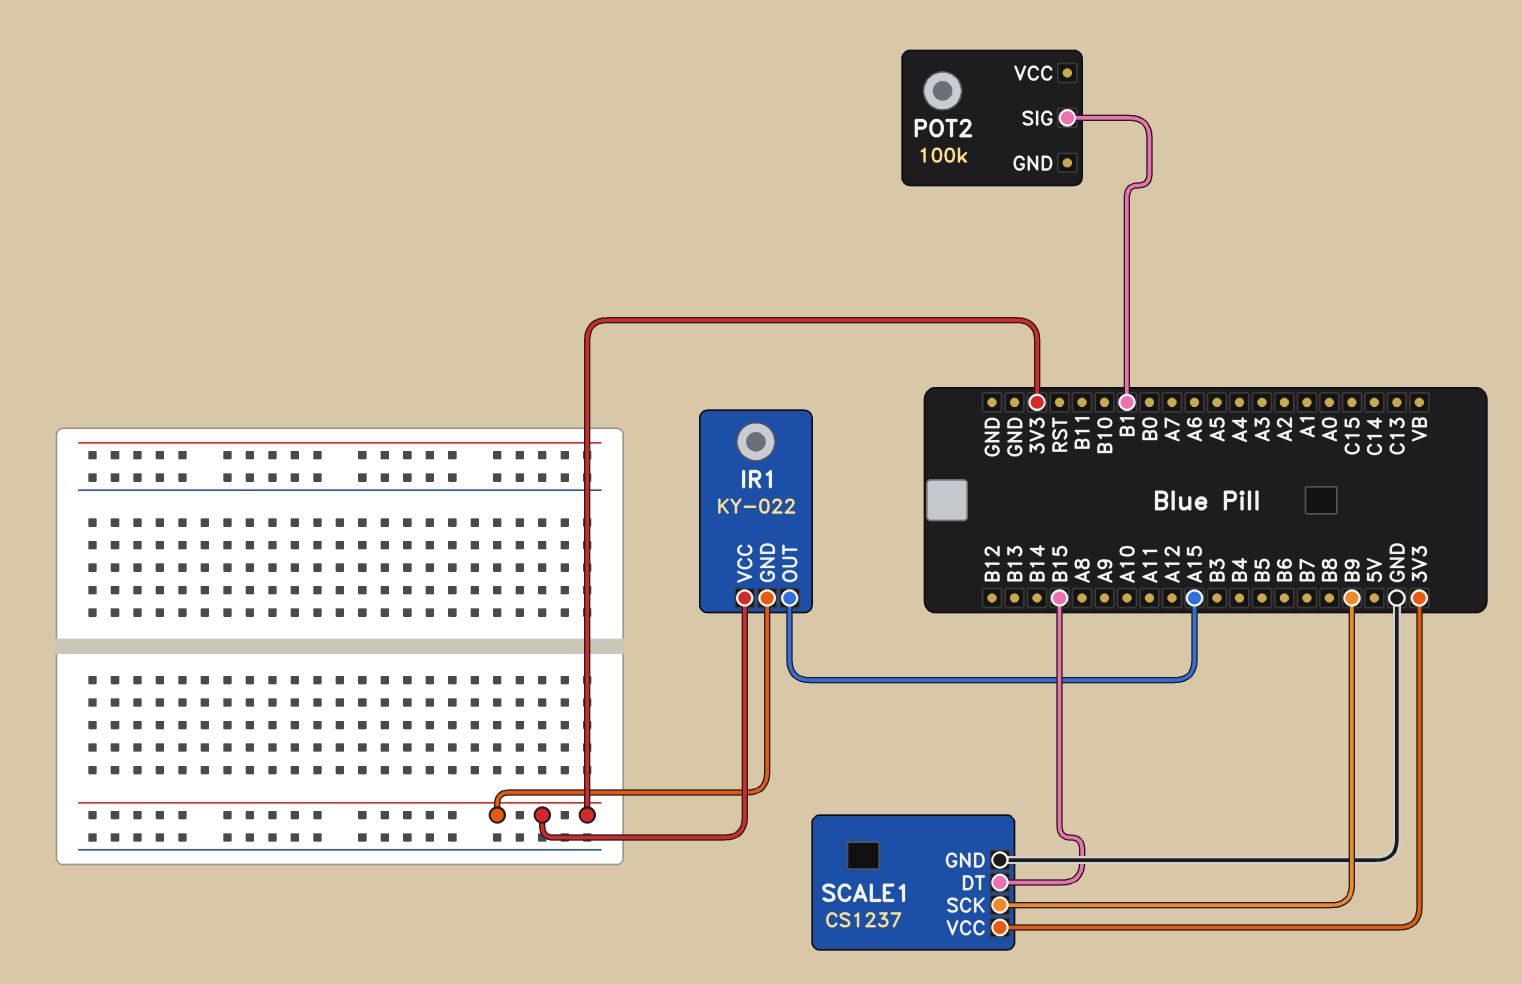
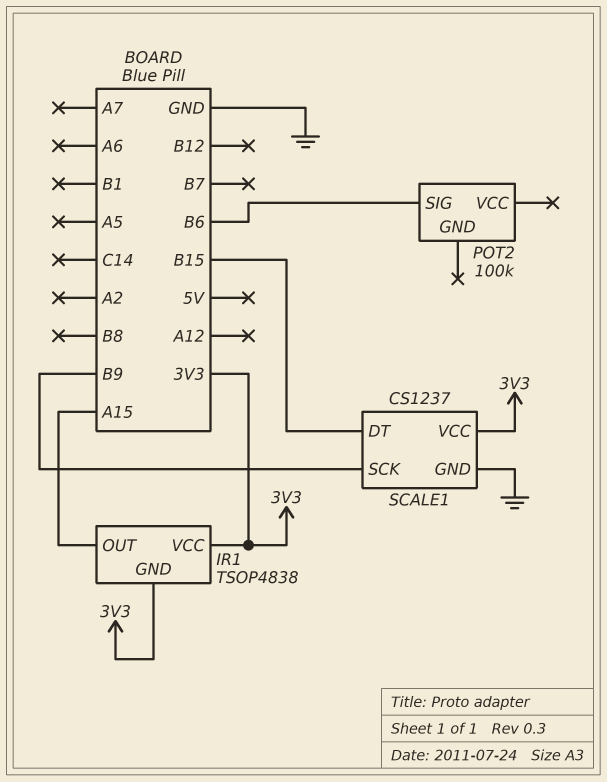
IR1: KY-022 -> TSOP4838
POT2 pin SIG: B1 -> B6

